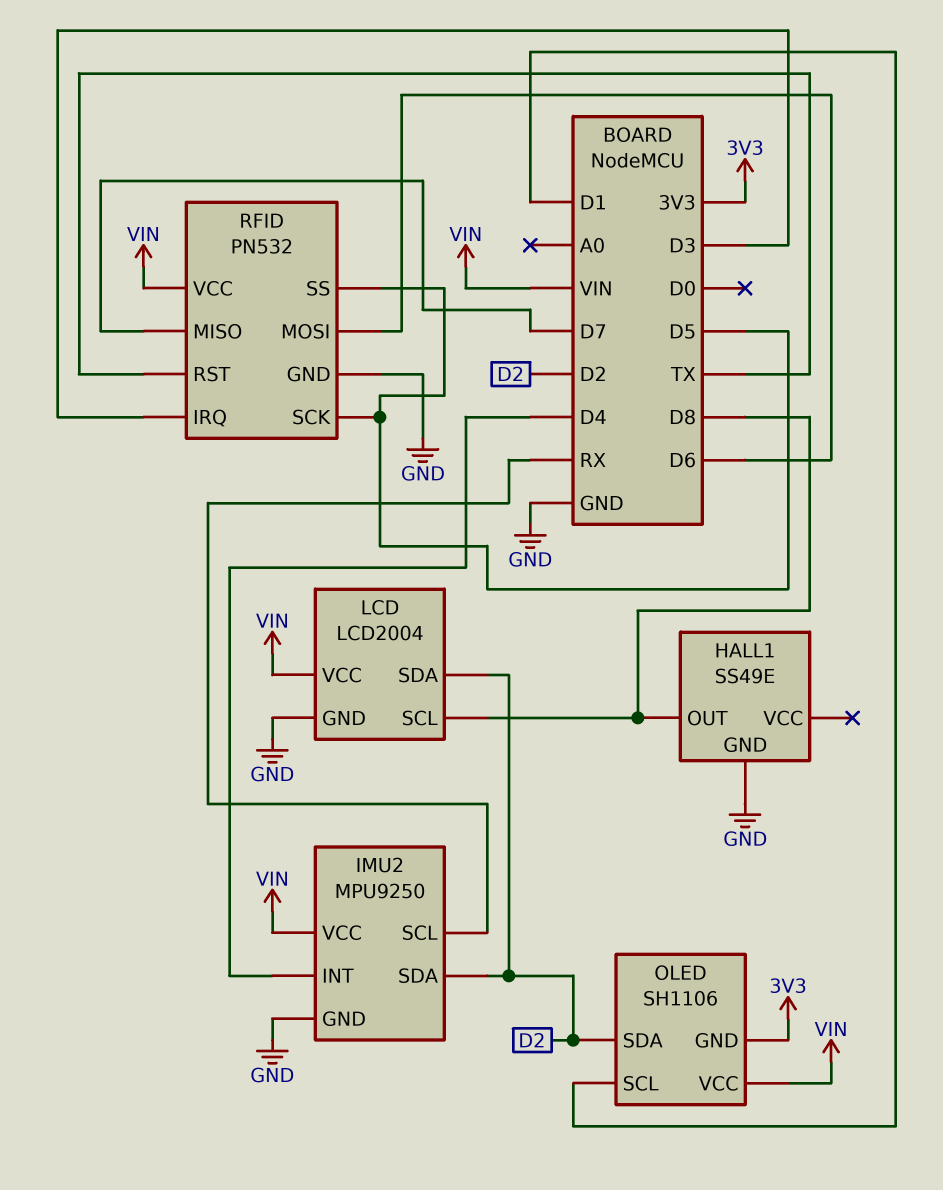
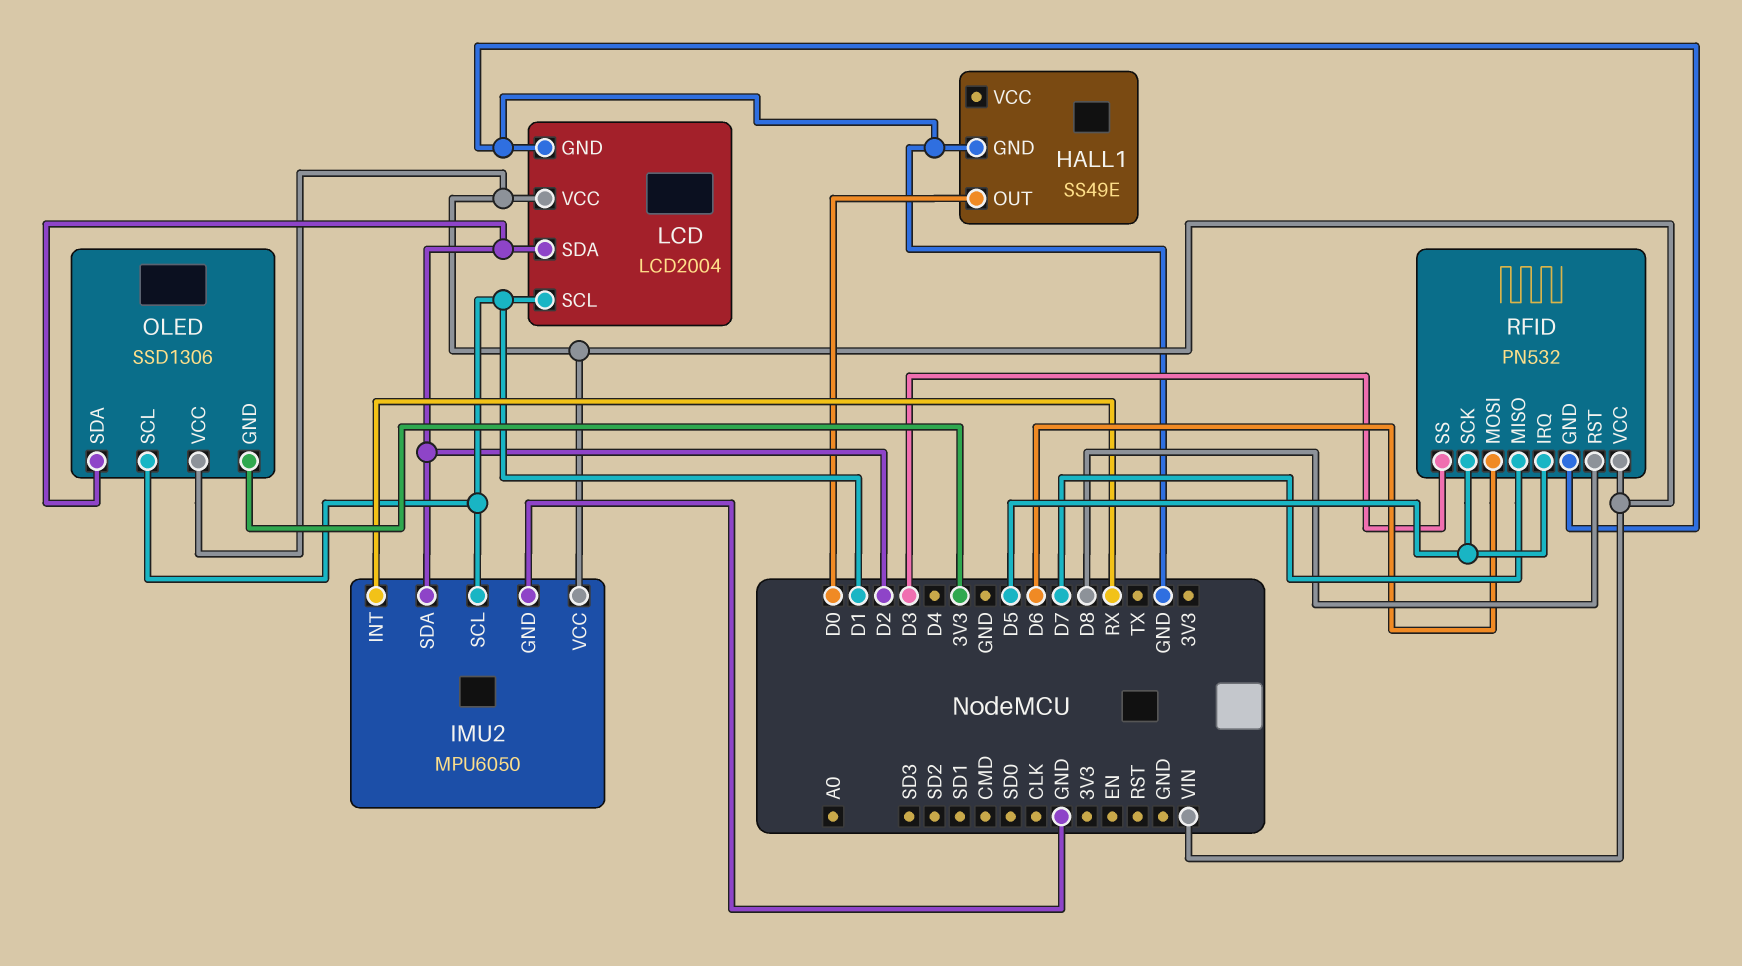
HALL1 pin OUT: D8 -> D0
IMU2: MPU9250 -> MPU6050
IMU2 pin INT: D4 -> RX
IMU2 pin SCL: RX -> D1
LCD pin SCL: D8 -> D1
OLED: SH1106 -> SSD1306
RFID pin IRQ: D3 -> D5
RFID pin RST: TX -> D8
RFID pin SS: D5 -> D3

